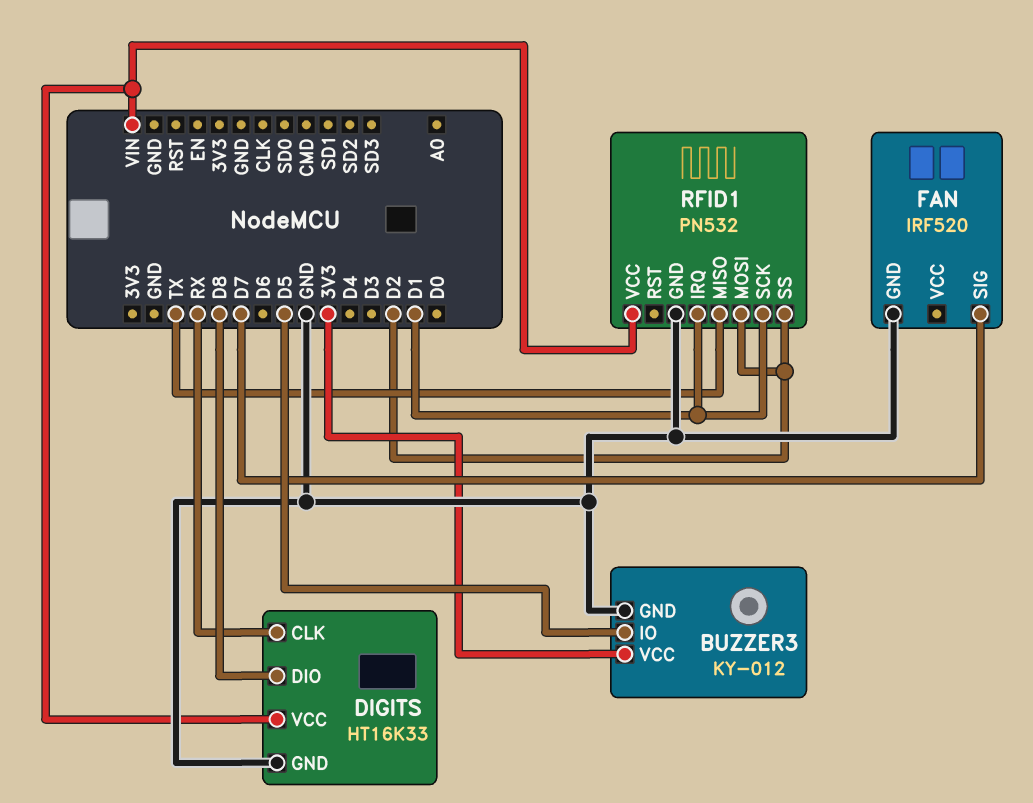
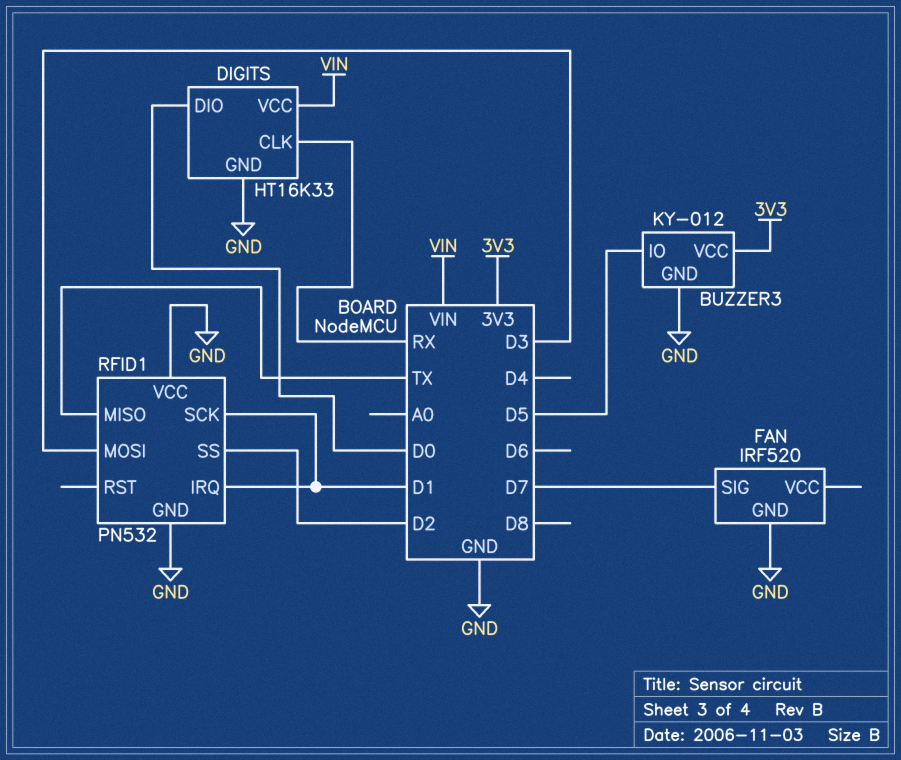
DIGITS pin DIO: D8 -> D0
RFID1 pin MOSI: D2 -> D3
RFID1 pin VCC: VIN -> GND

